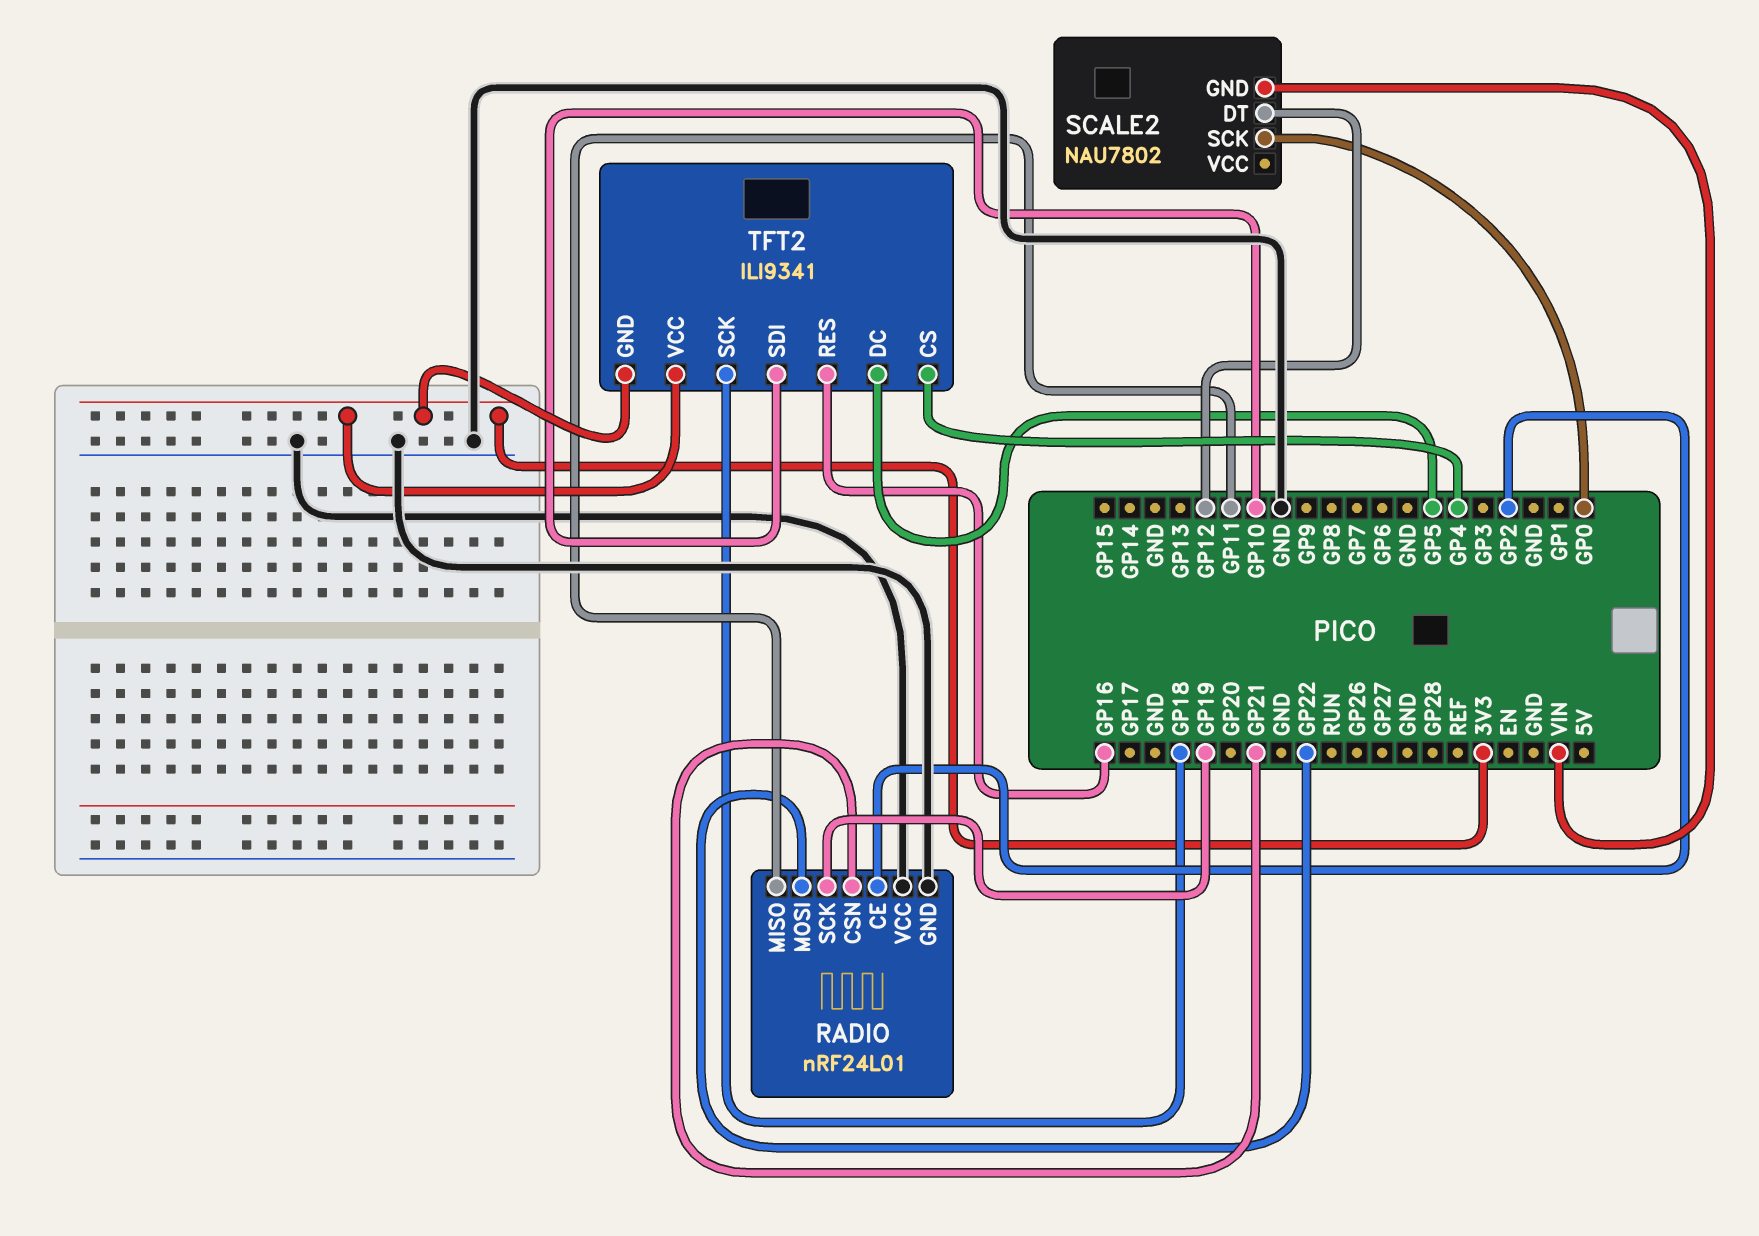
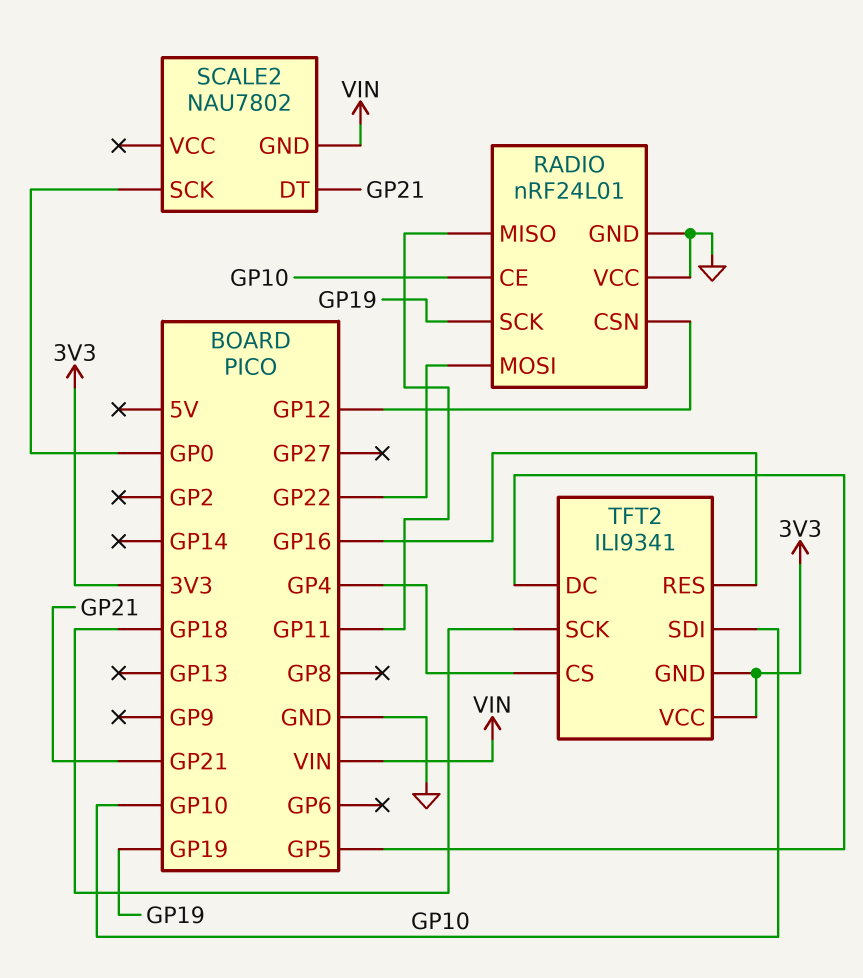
RADIO pin CE: GP2 -> GP10
RADIO pin CSN: GP21 -> GP12
SCALE2 pin DT: GP12 -> GP21

